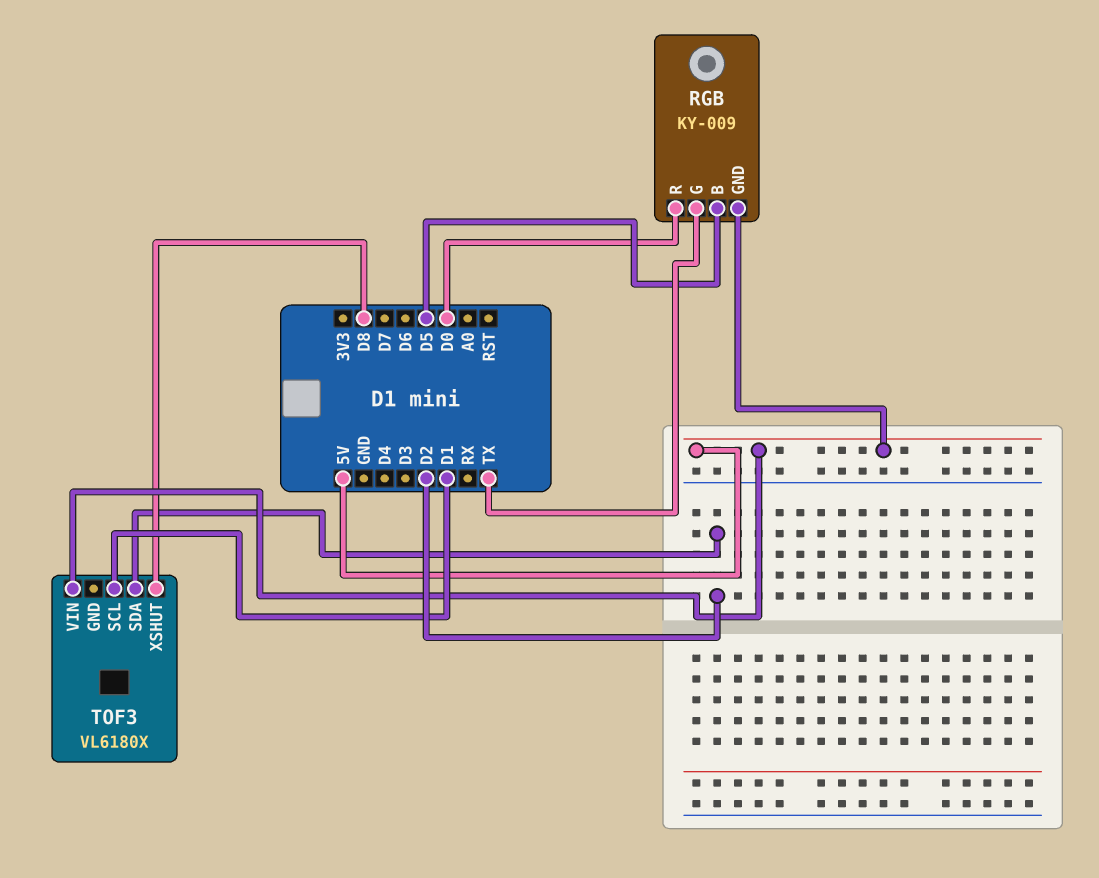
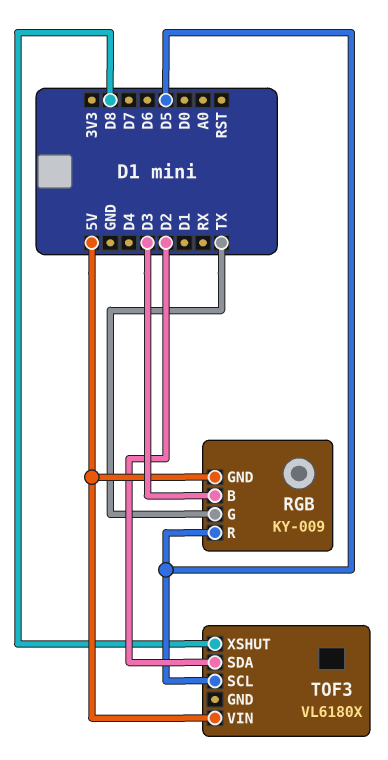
RGB pin B: D5 -> D3
RGB pin R: D0 -> D5
TOF3 pin SCL: D1 -> D5

